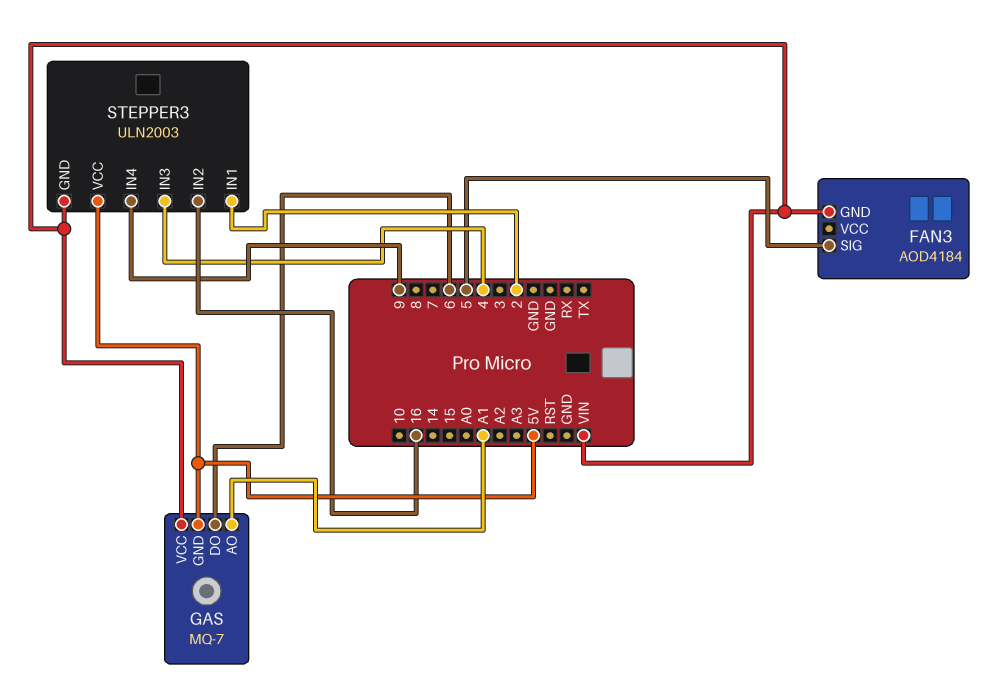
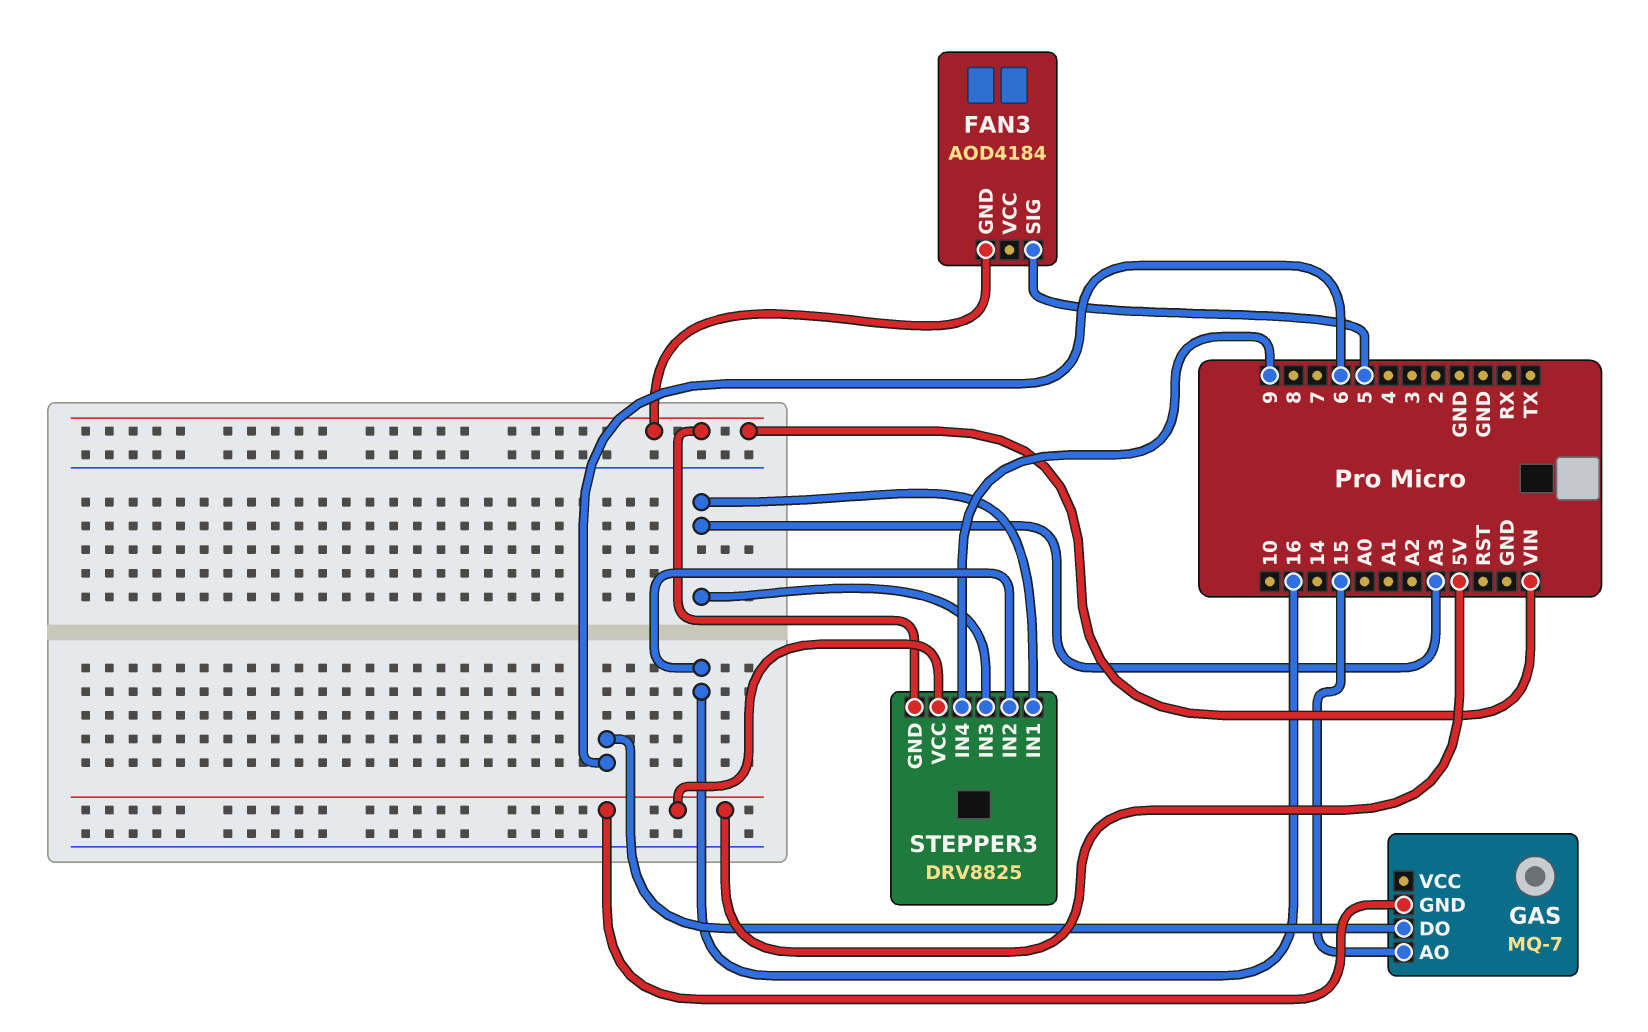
GAS pin AO: A1 -> 15
GAS pin VCC: VIN -> none
STEPPER3: ULN2003 -> DRV8825
STEPPER3 pin IN1: 2 -> A3
STEPPER3 pin IN3: 4 -> A3

